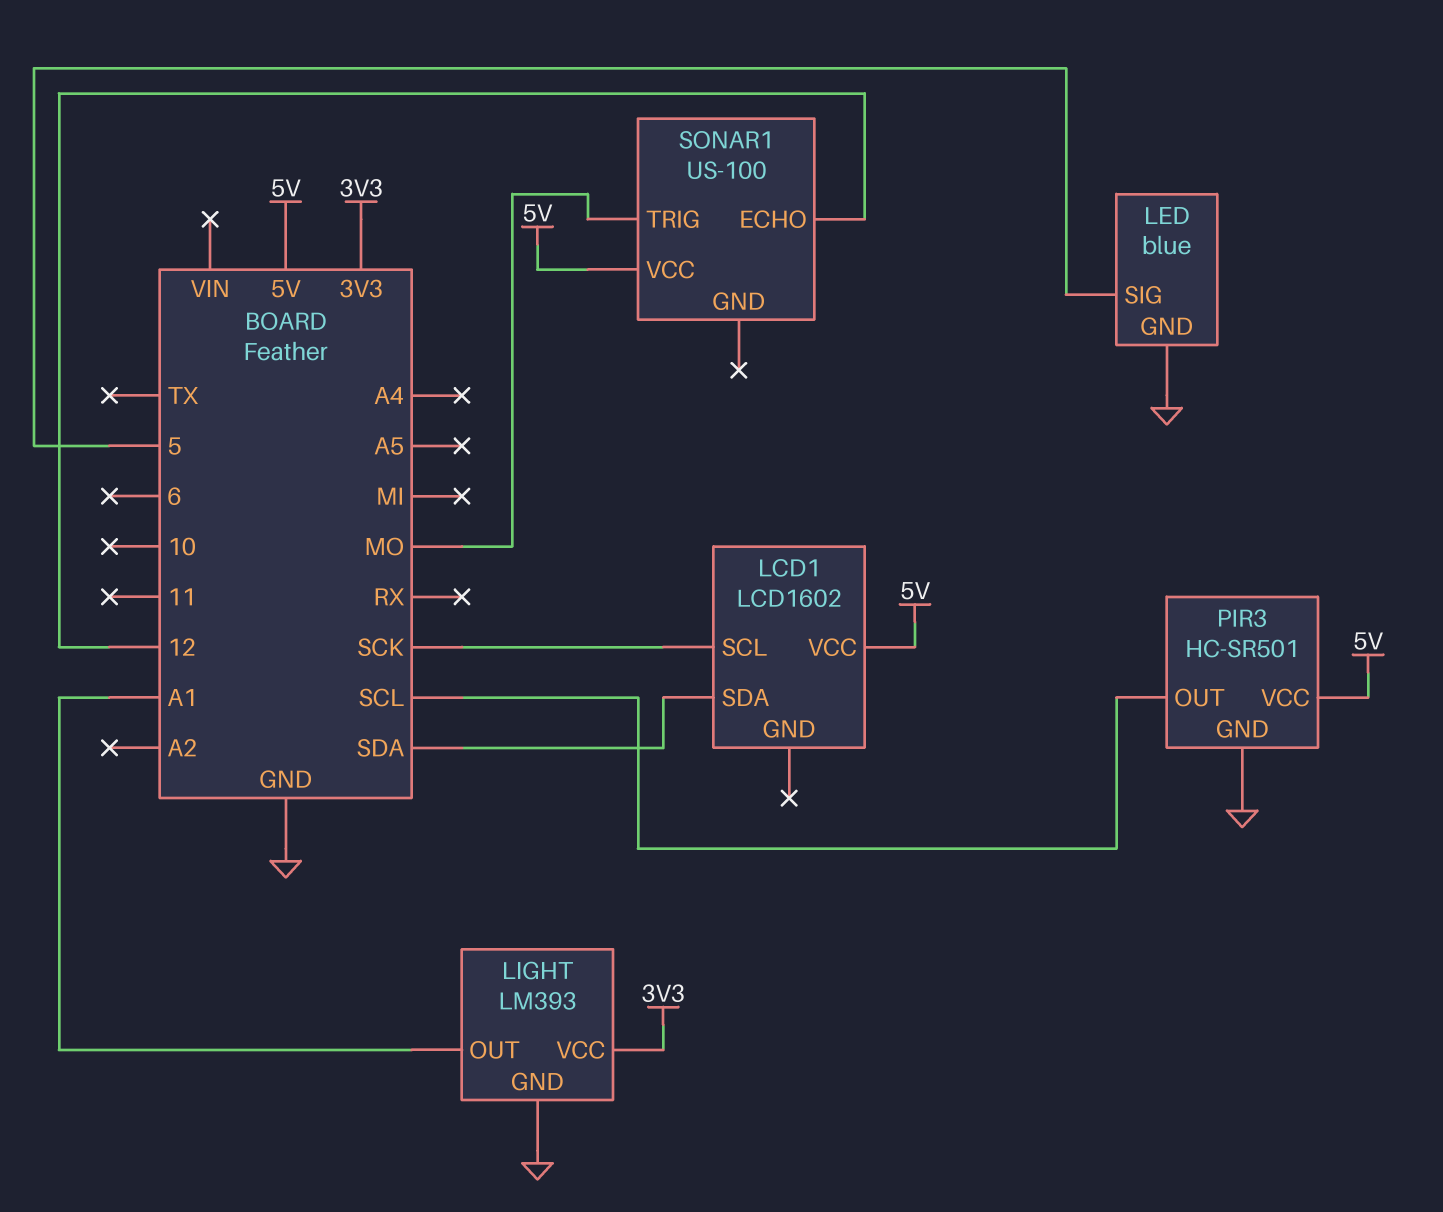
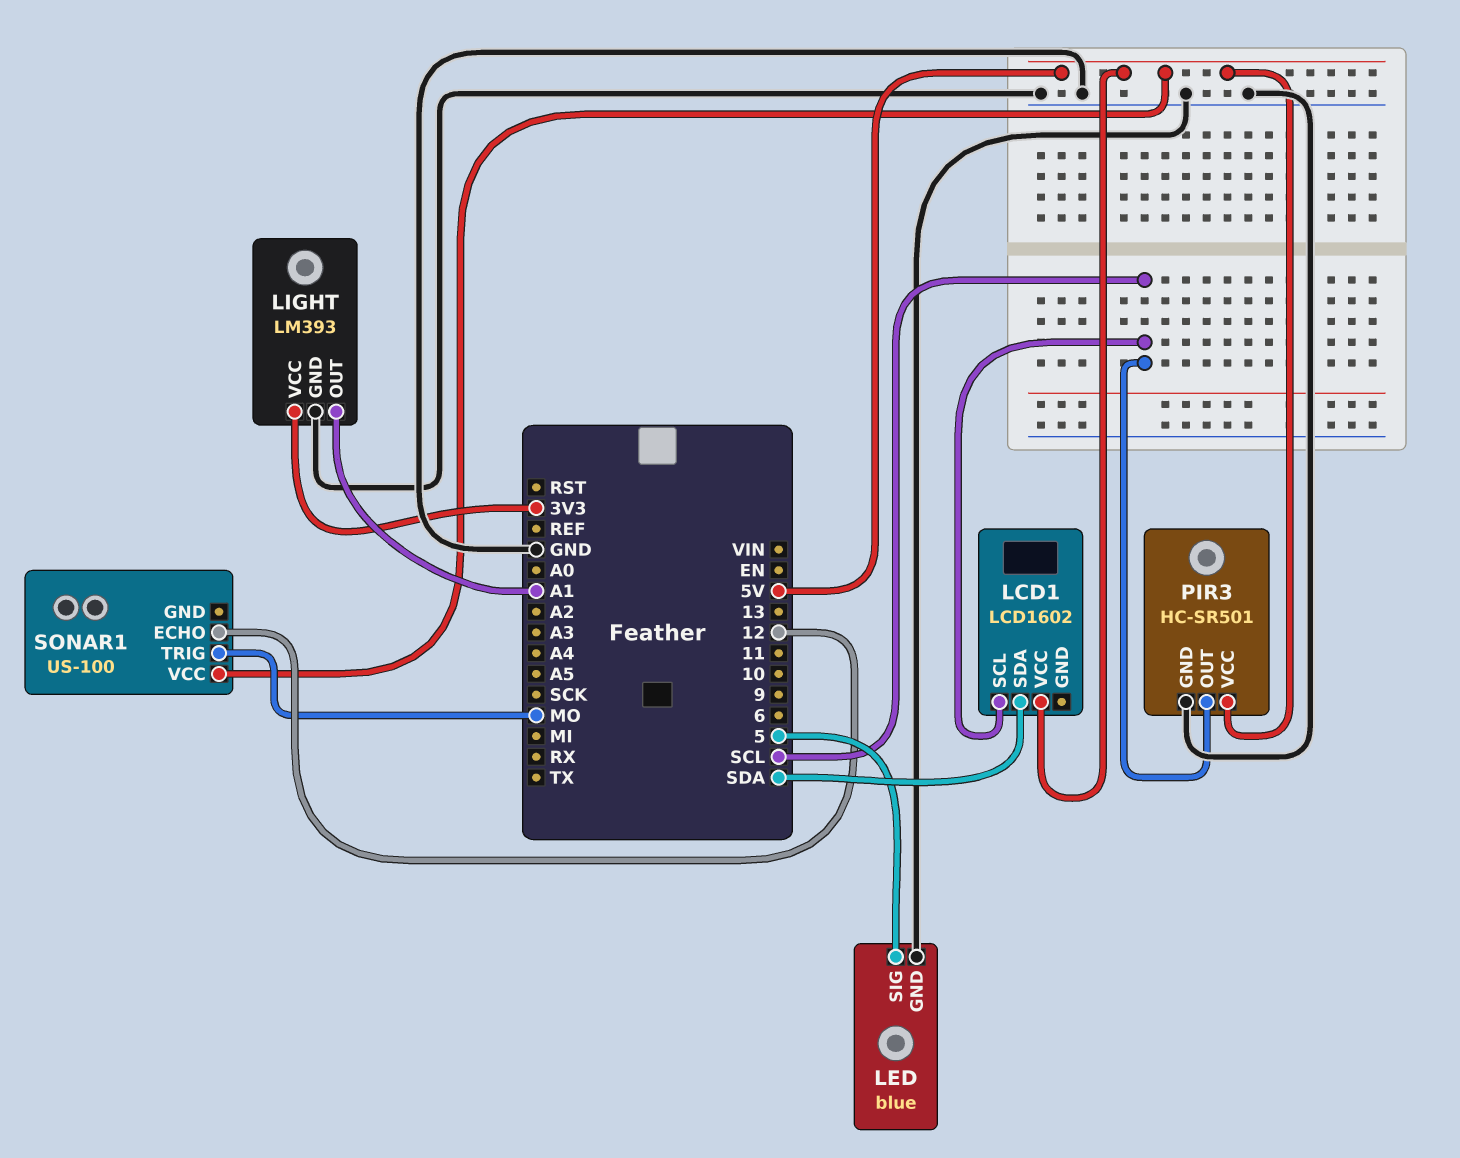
LCD1 pin SCL: SCK -> SCL

